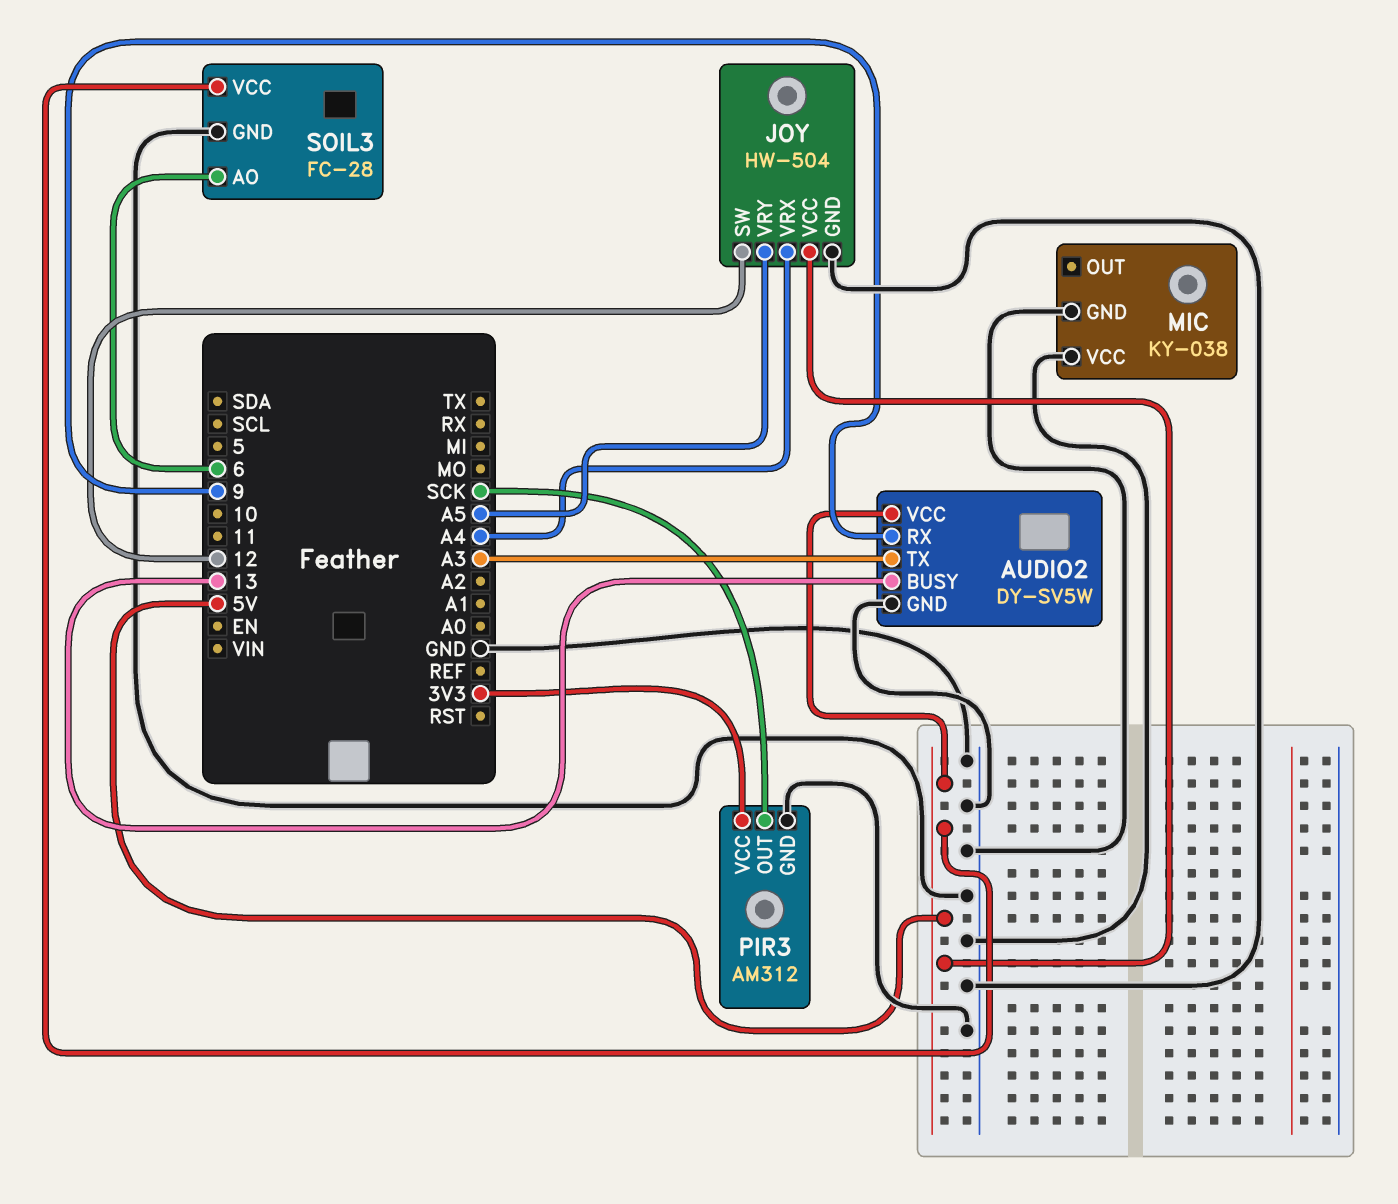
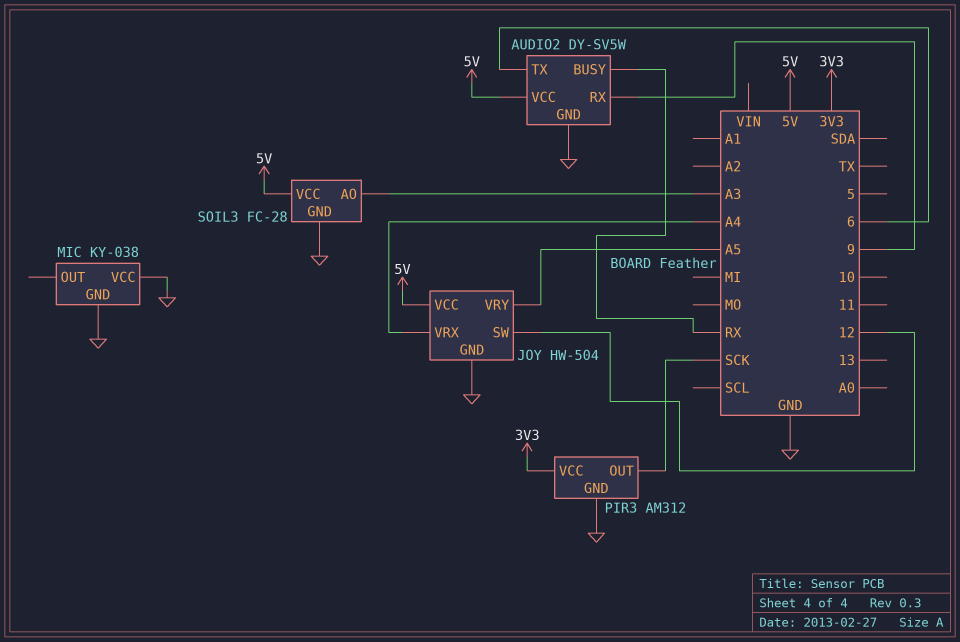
AUDIO2 pin BUSY: 13 -> RX
AUDIO2 pin TX: A3 -> 6
SOIL3 pin AO: 6 -> A3

